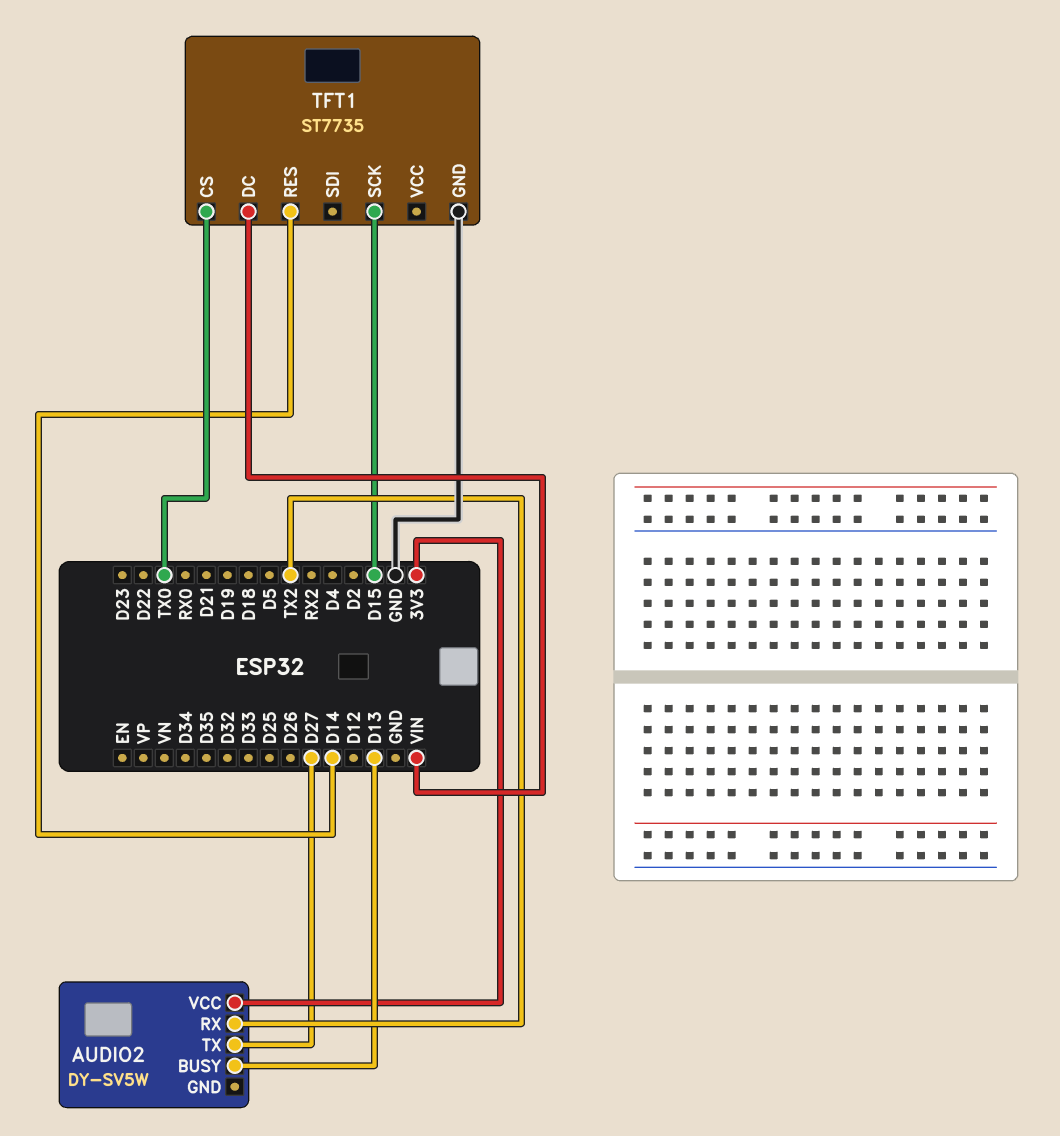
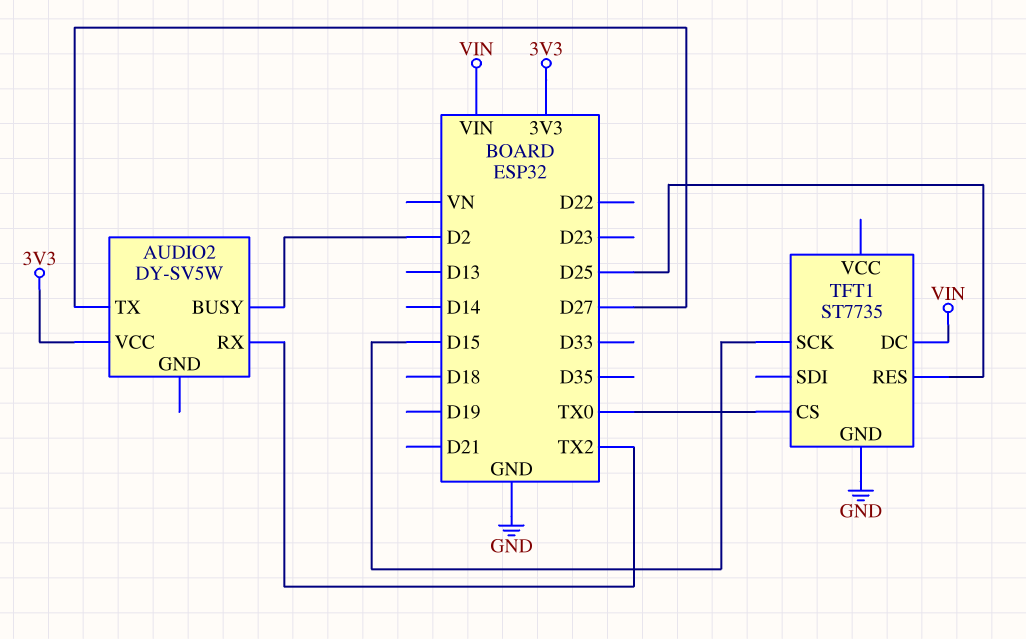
AUDIO2 pin BUSY: D13 -> D2
TFT1 pin RES: D14 -> D25

